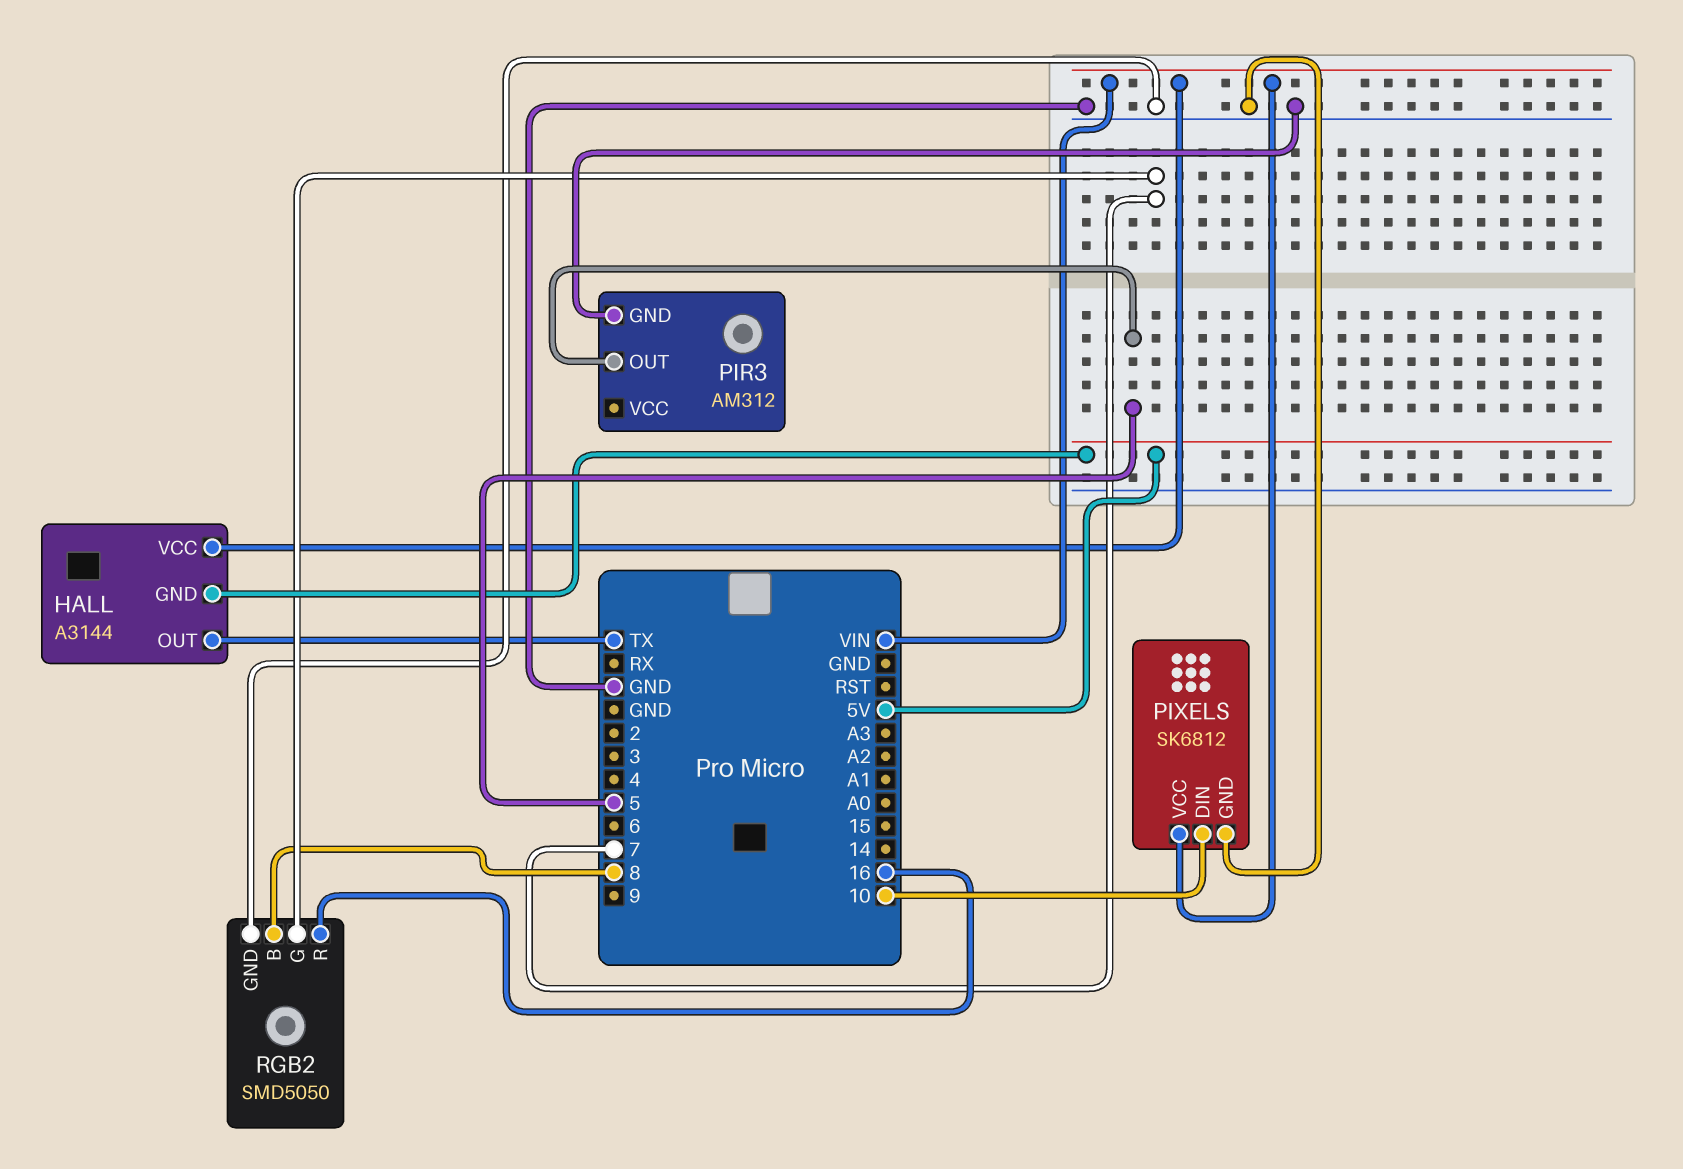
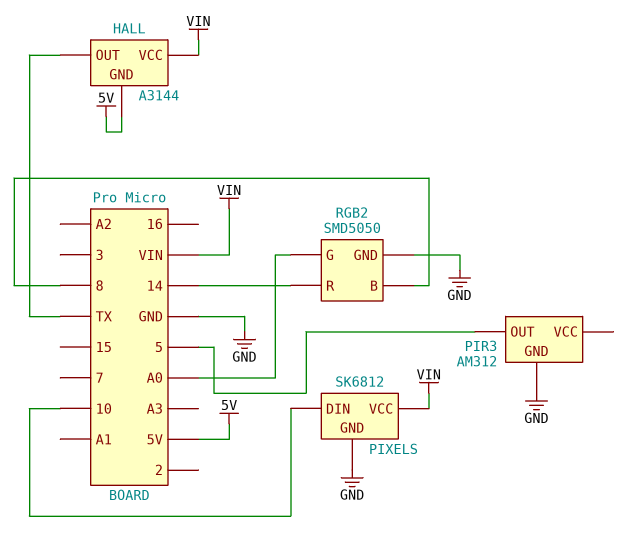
RGB2 pin G: 7 -> A0
RGB2 pin R: 16 -> 14

